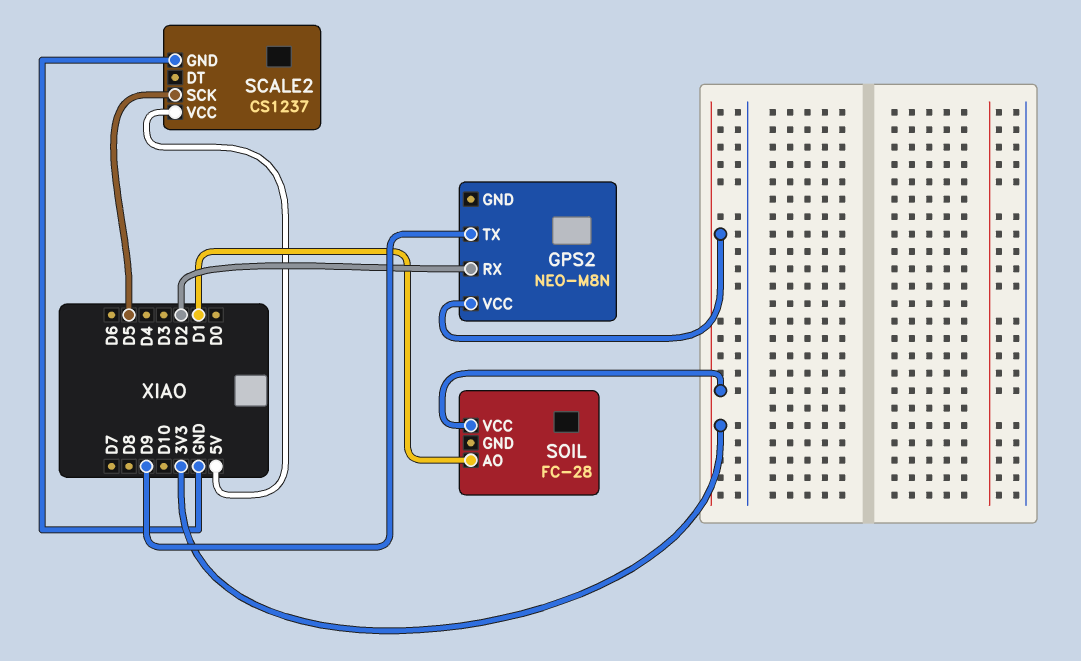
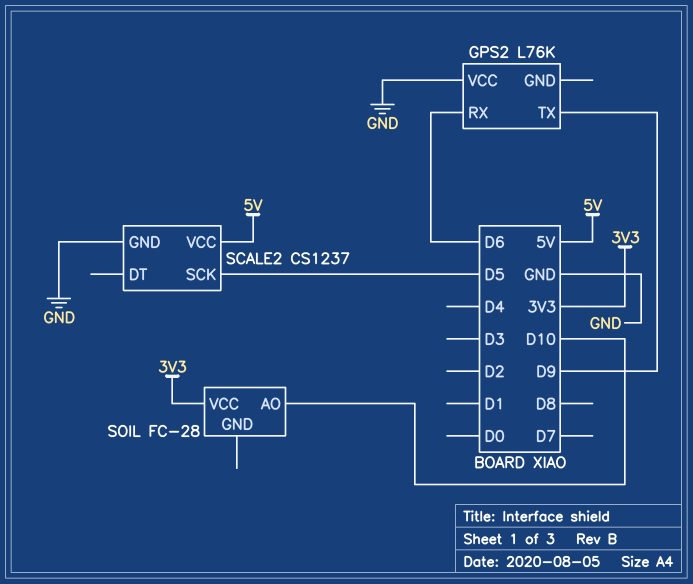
GPS2: NEO-M8N -> L76K
GPS2 pin RX: D2 -> D6
GPS2 pin VCC: 3V3 -> GND
SOIL pin AO: D1 -> D10

